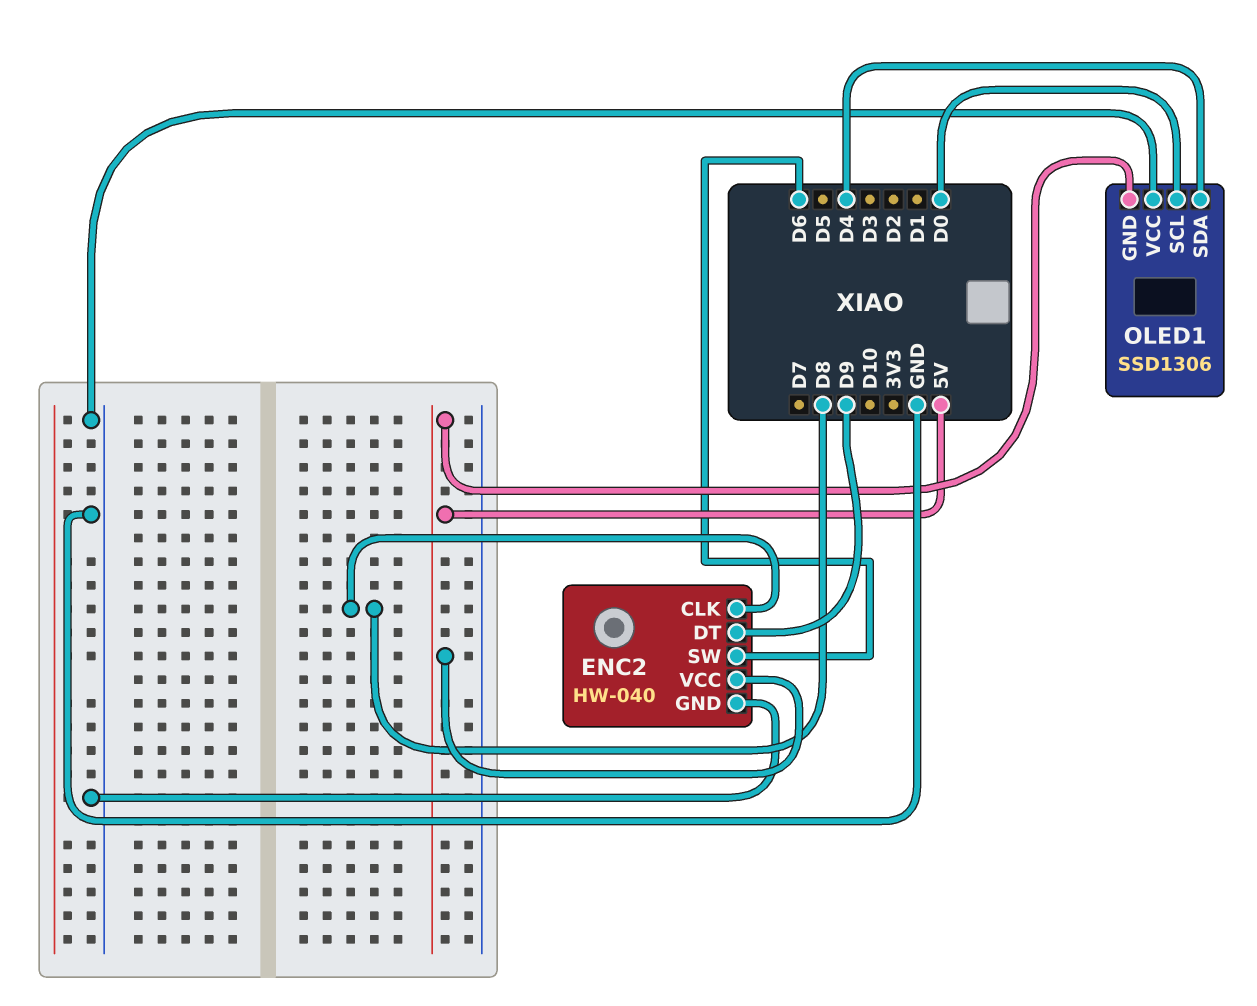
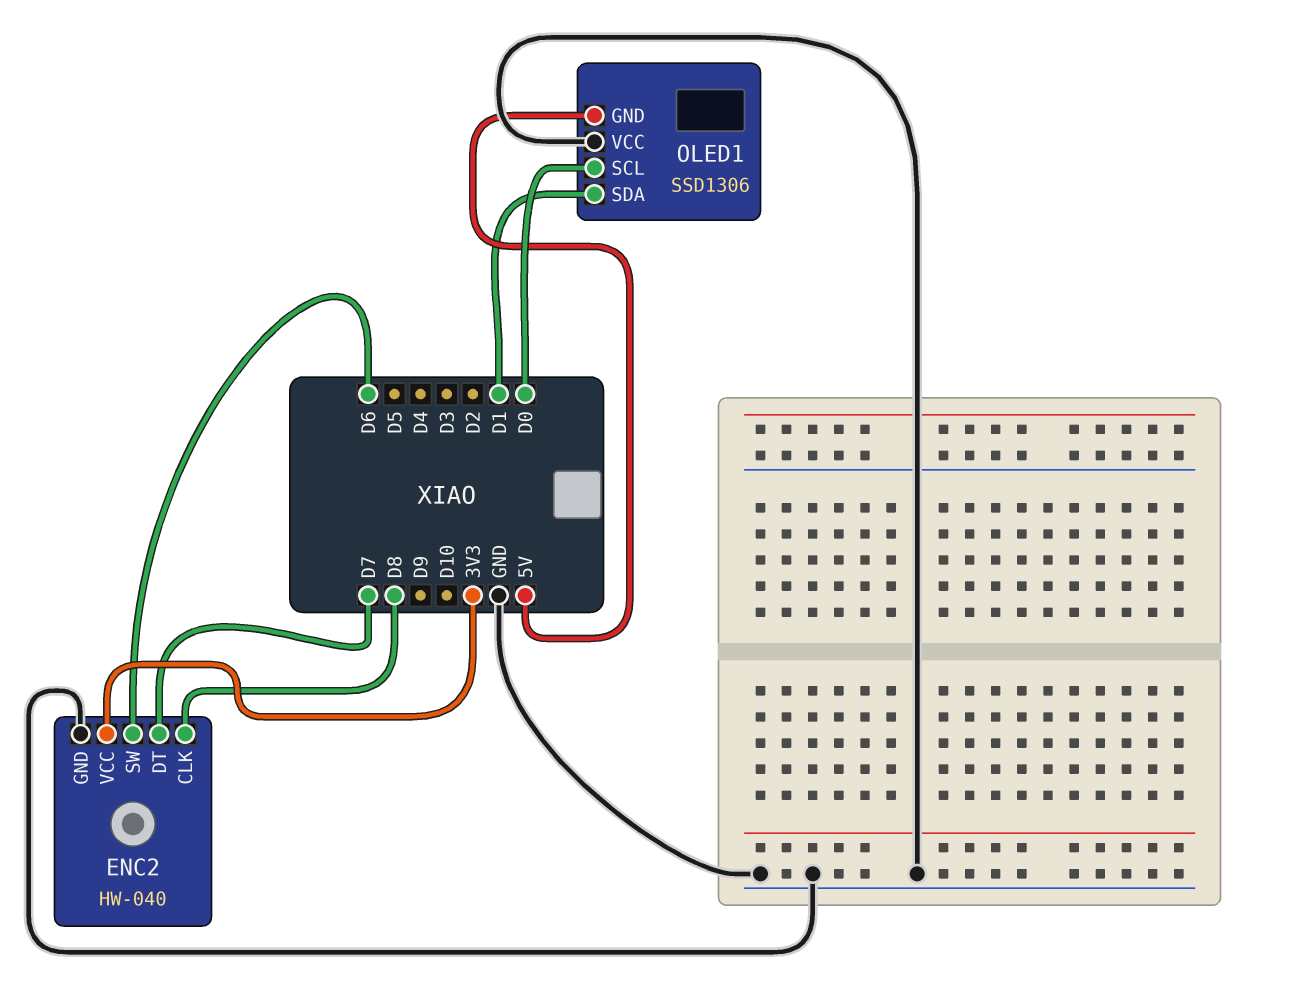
ENC2 pin DT: D9 -> D7
ENC2 pin VCC: 5V -> 3V3
OLED1 pin SDA: D4 -> D1

